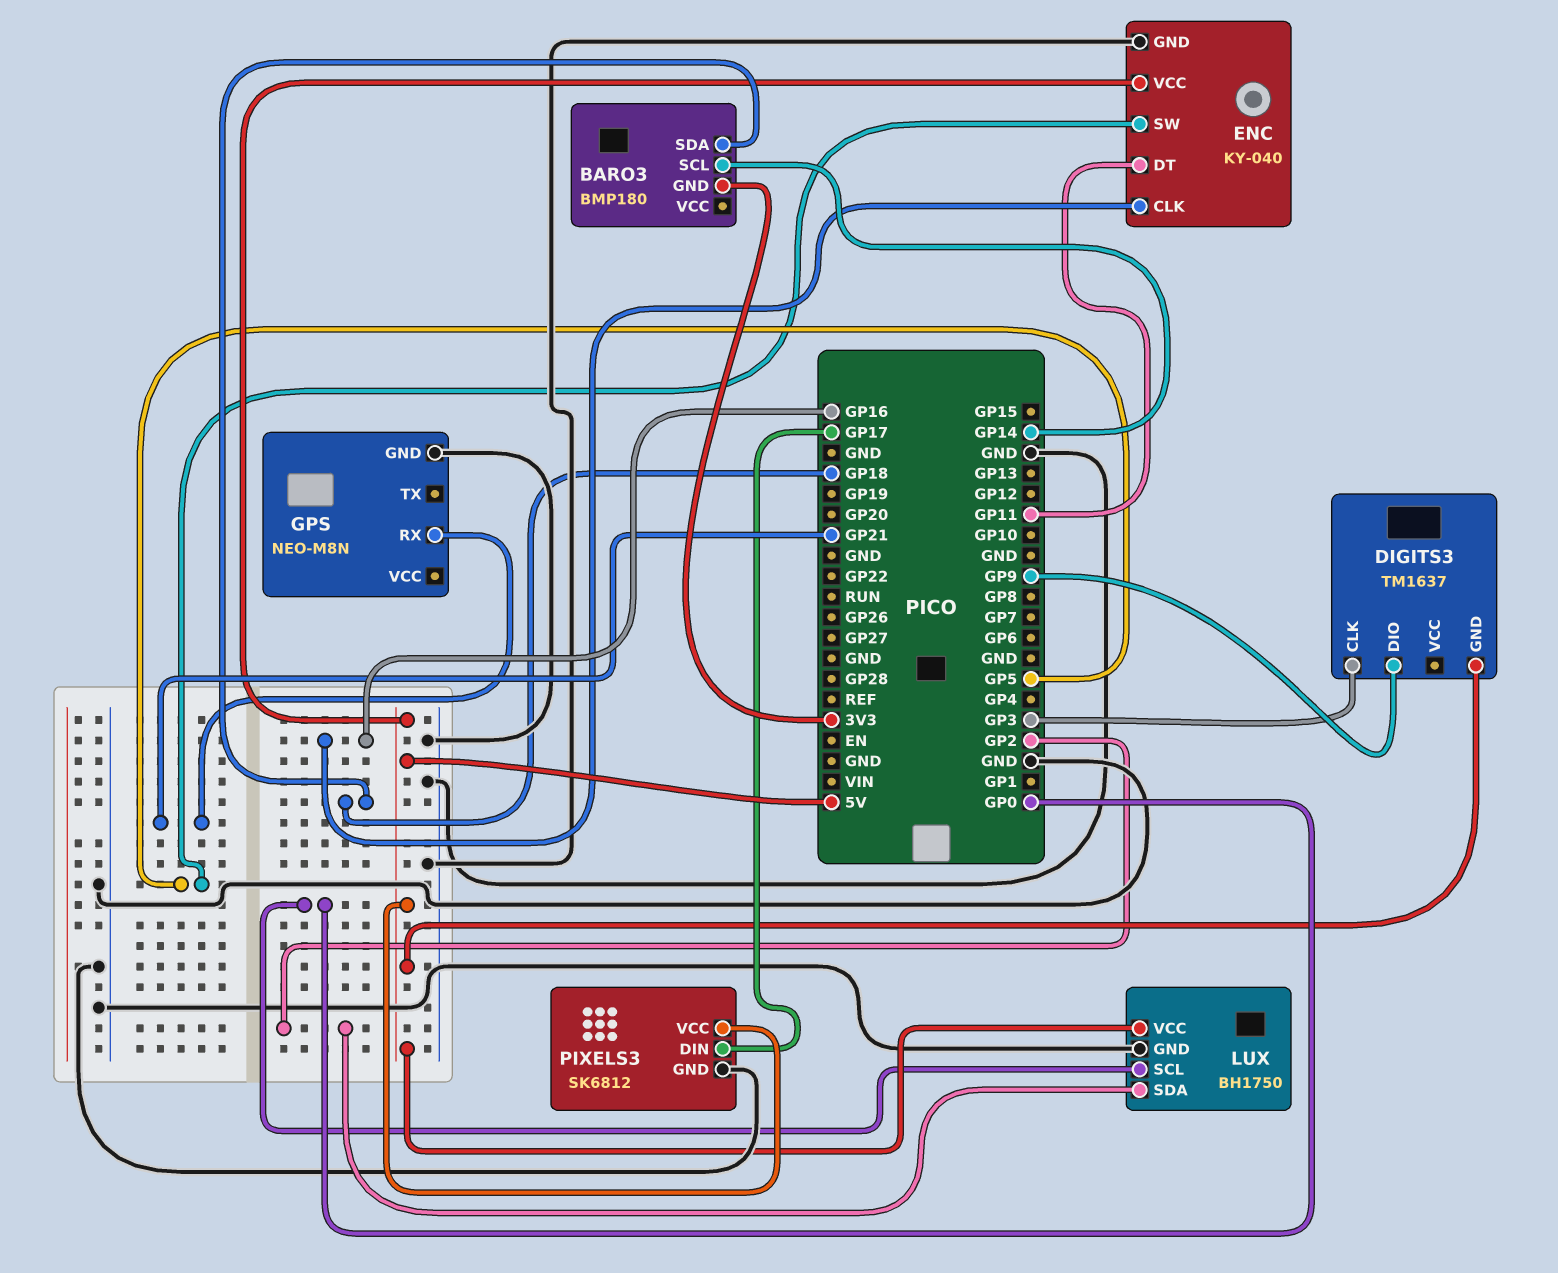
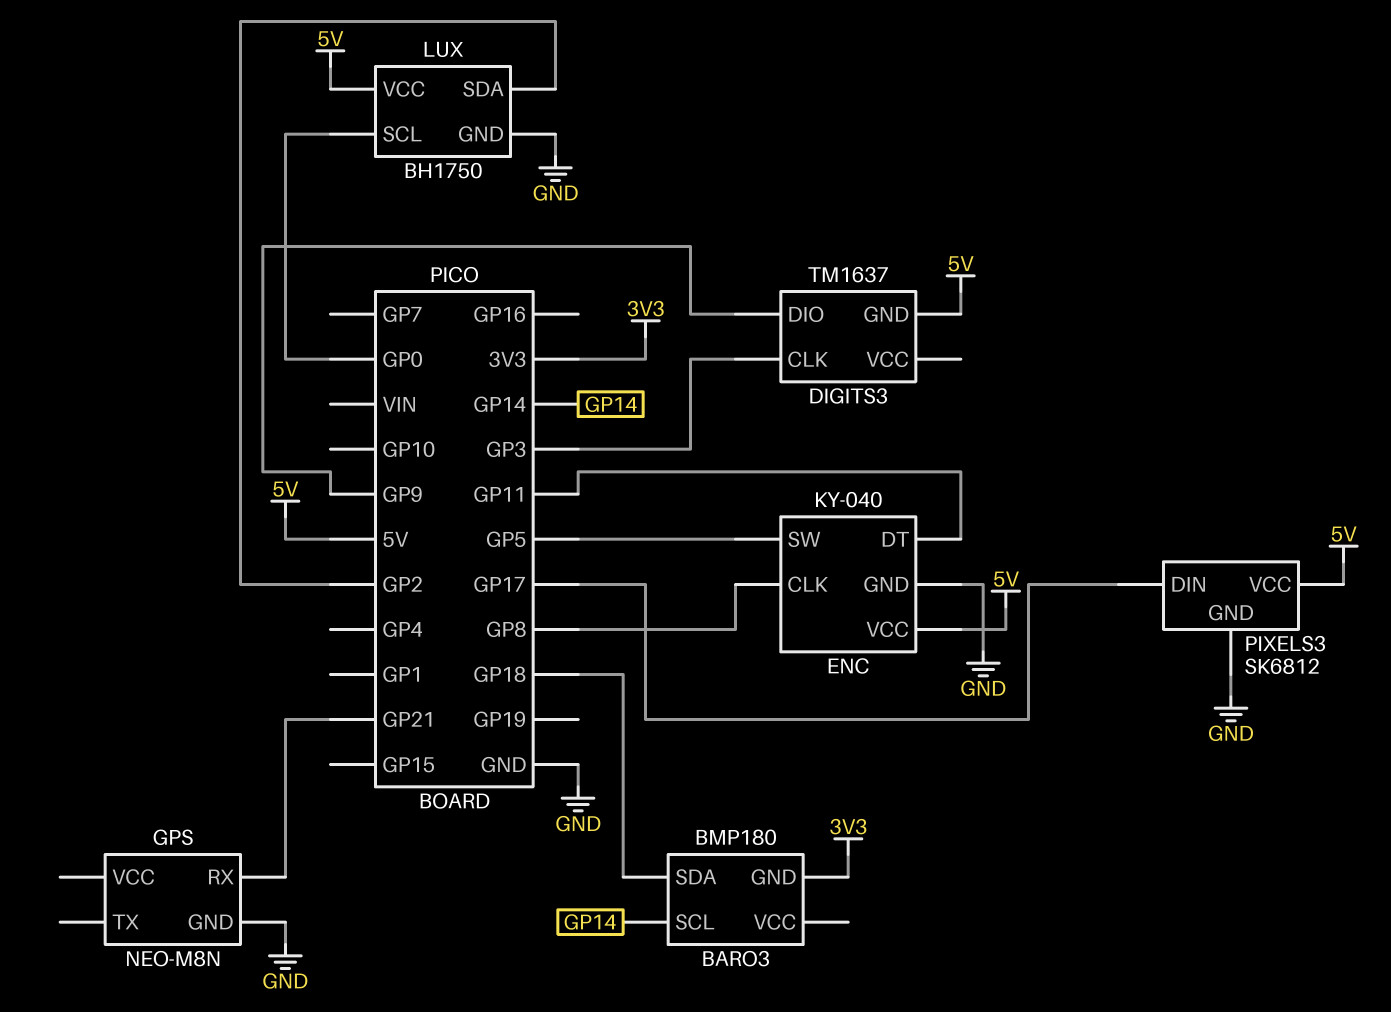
ENC pin CLK: GP16 -> GP8

